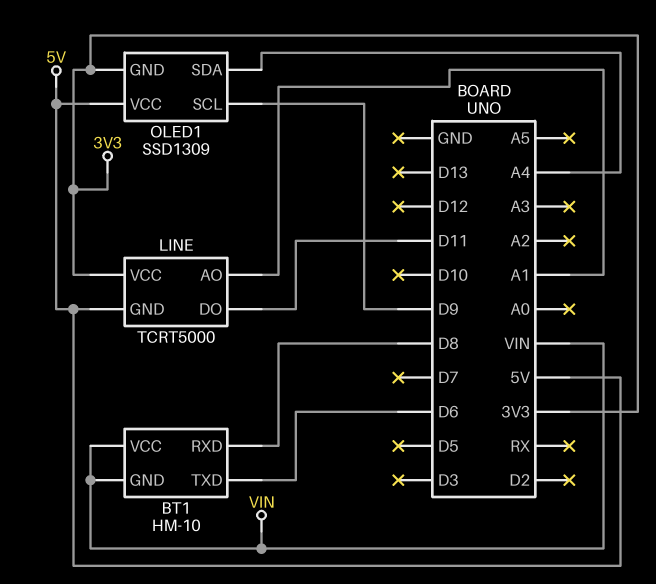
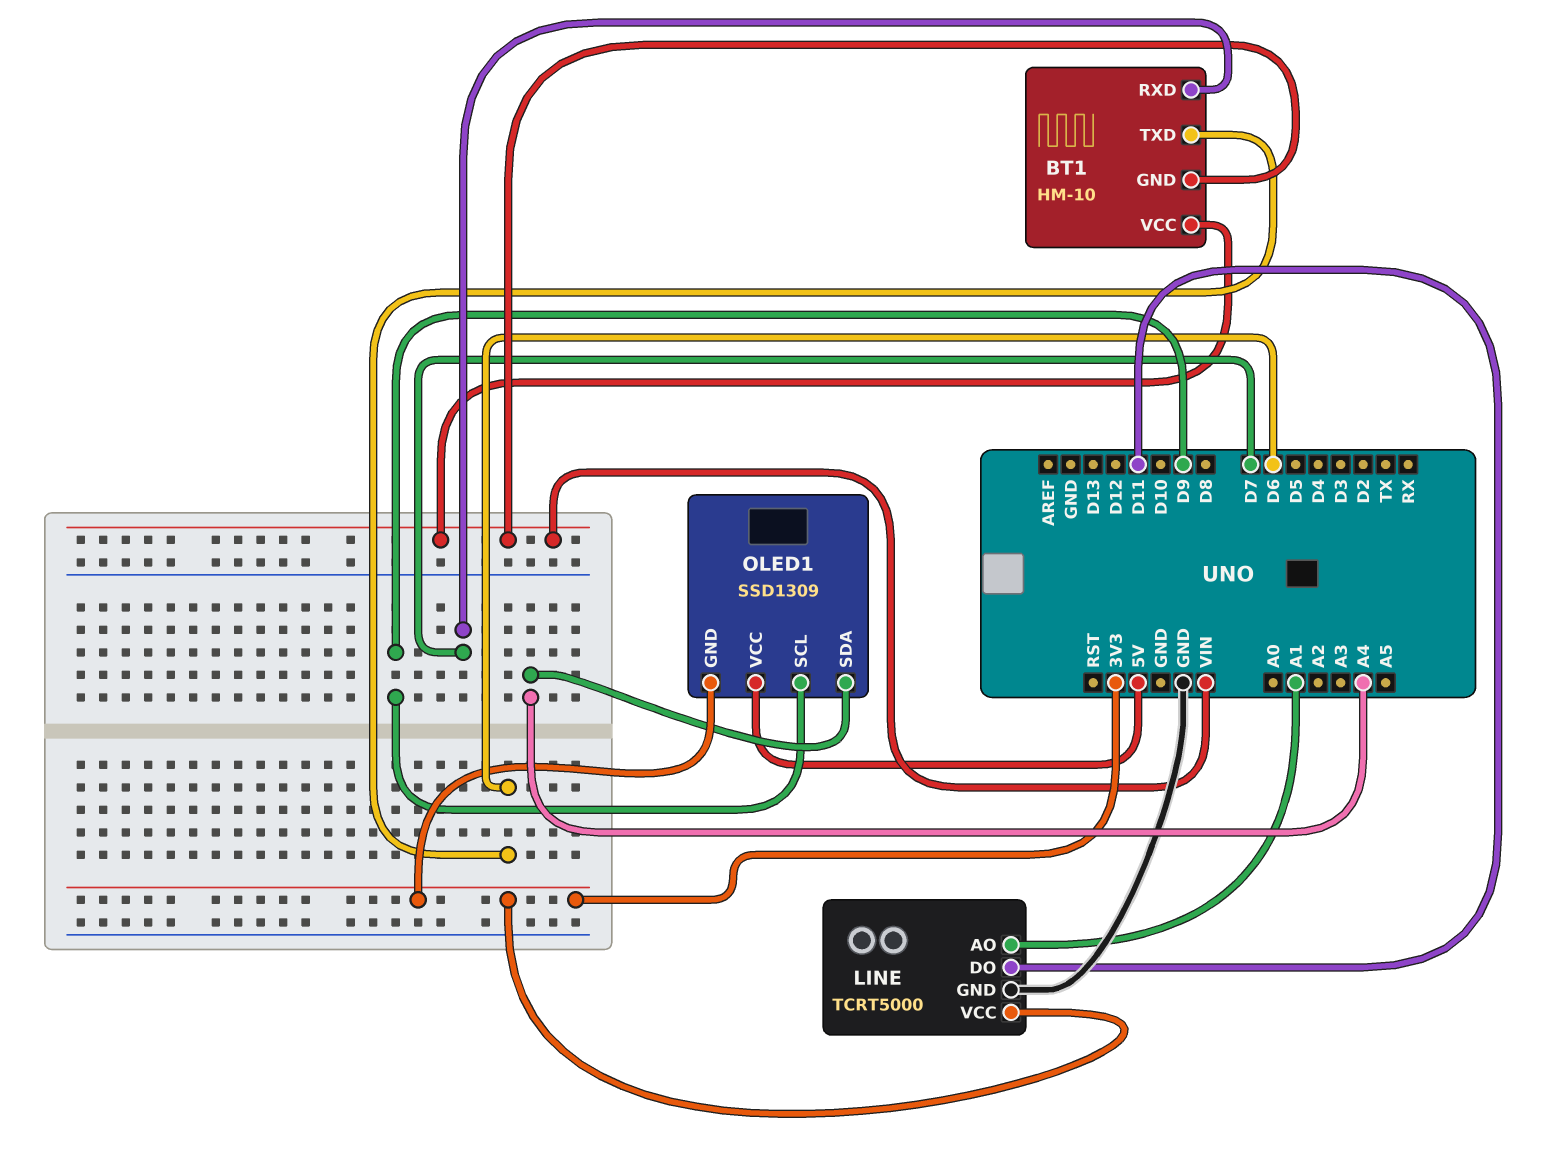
BT1 pin RXD: D8 -> D7
LINE pin GND: 5V -> GND

